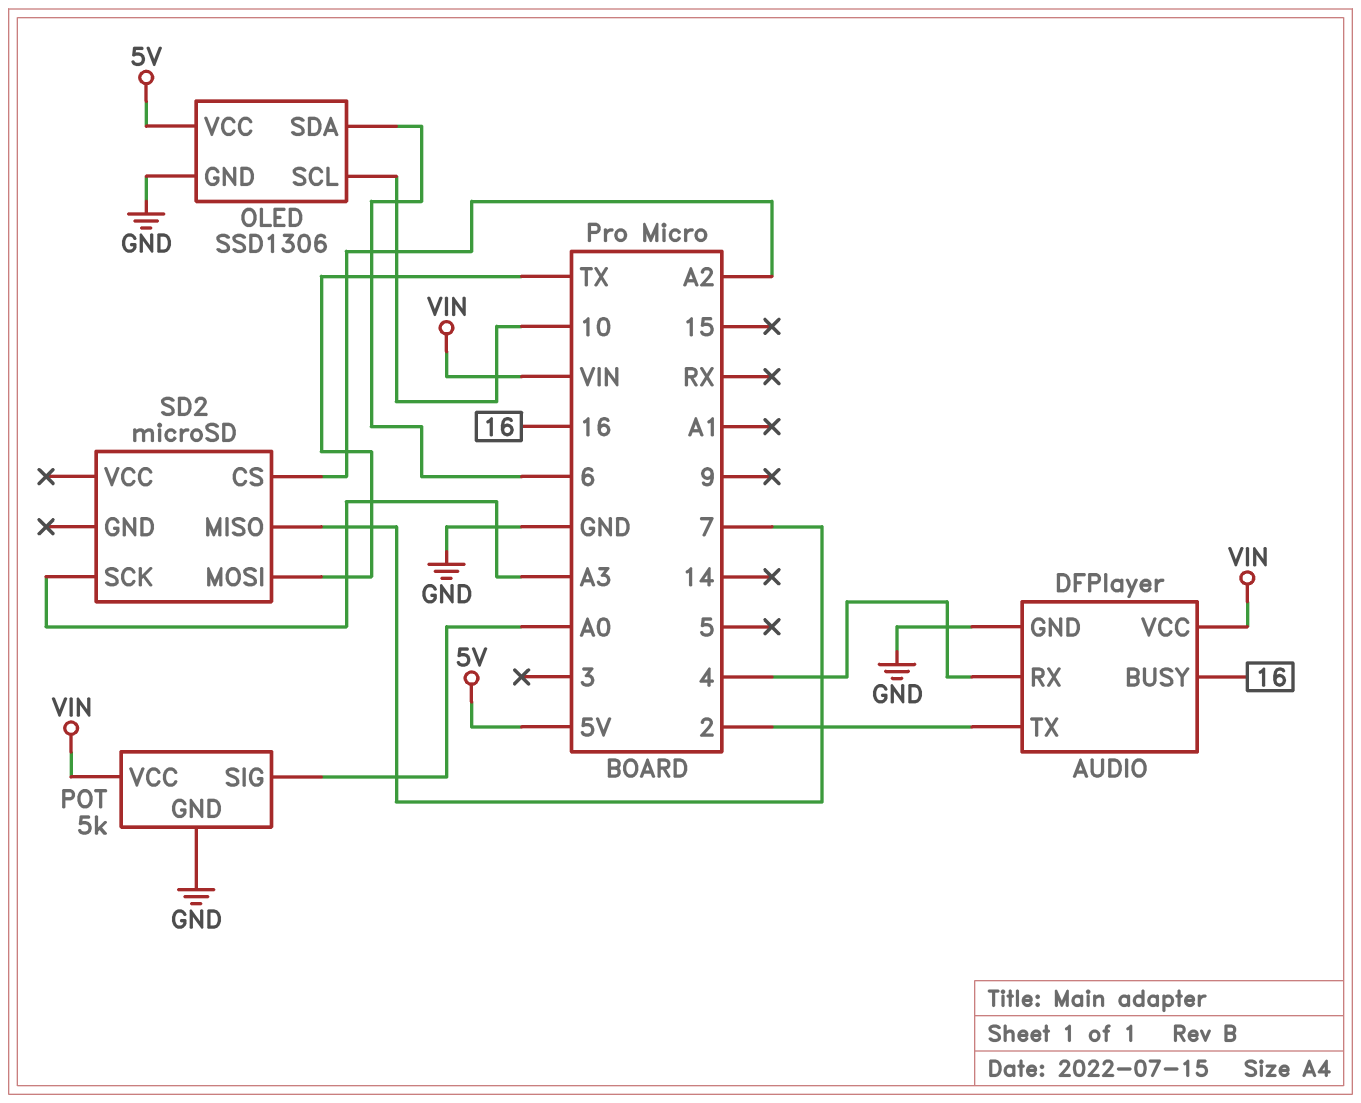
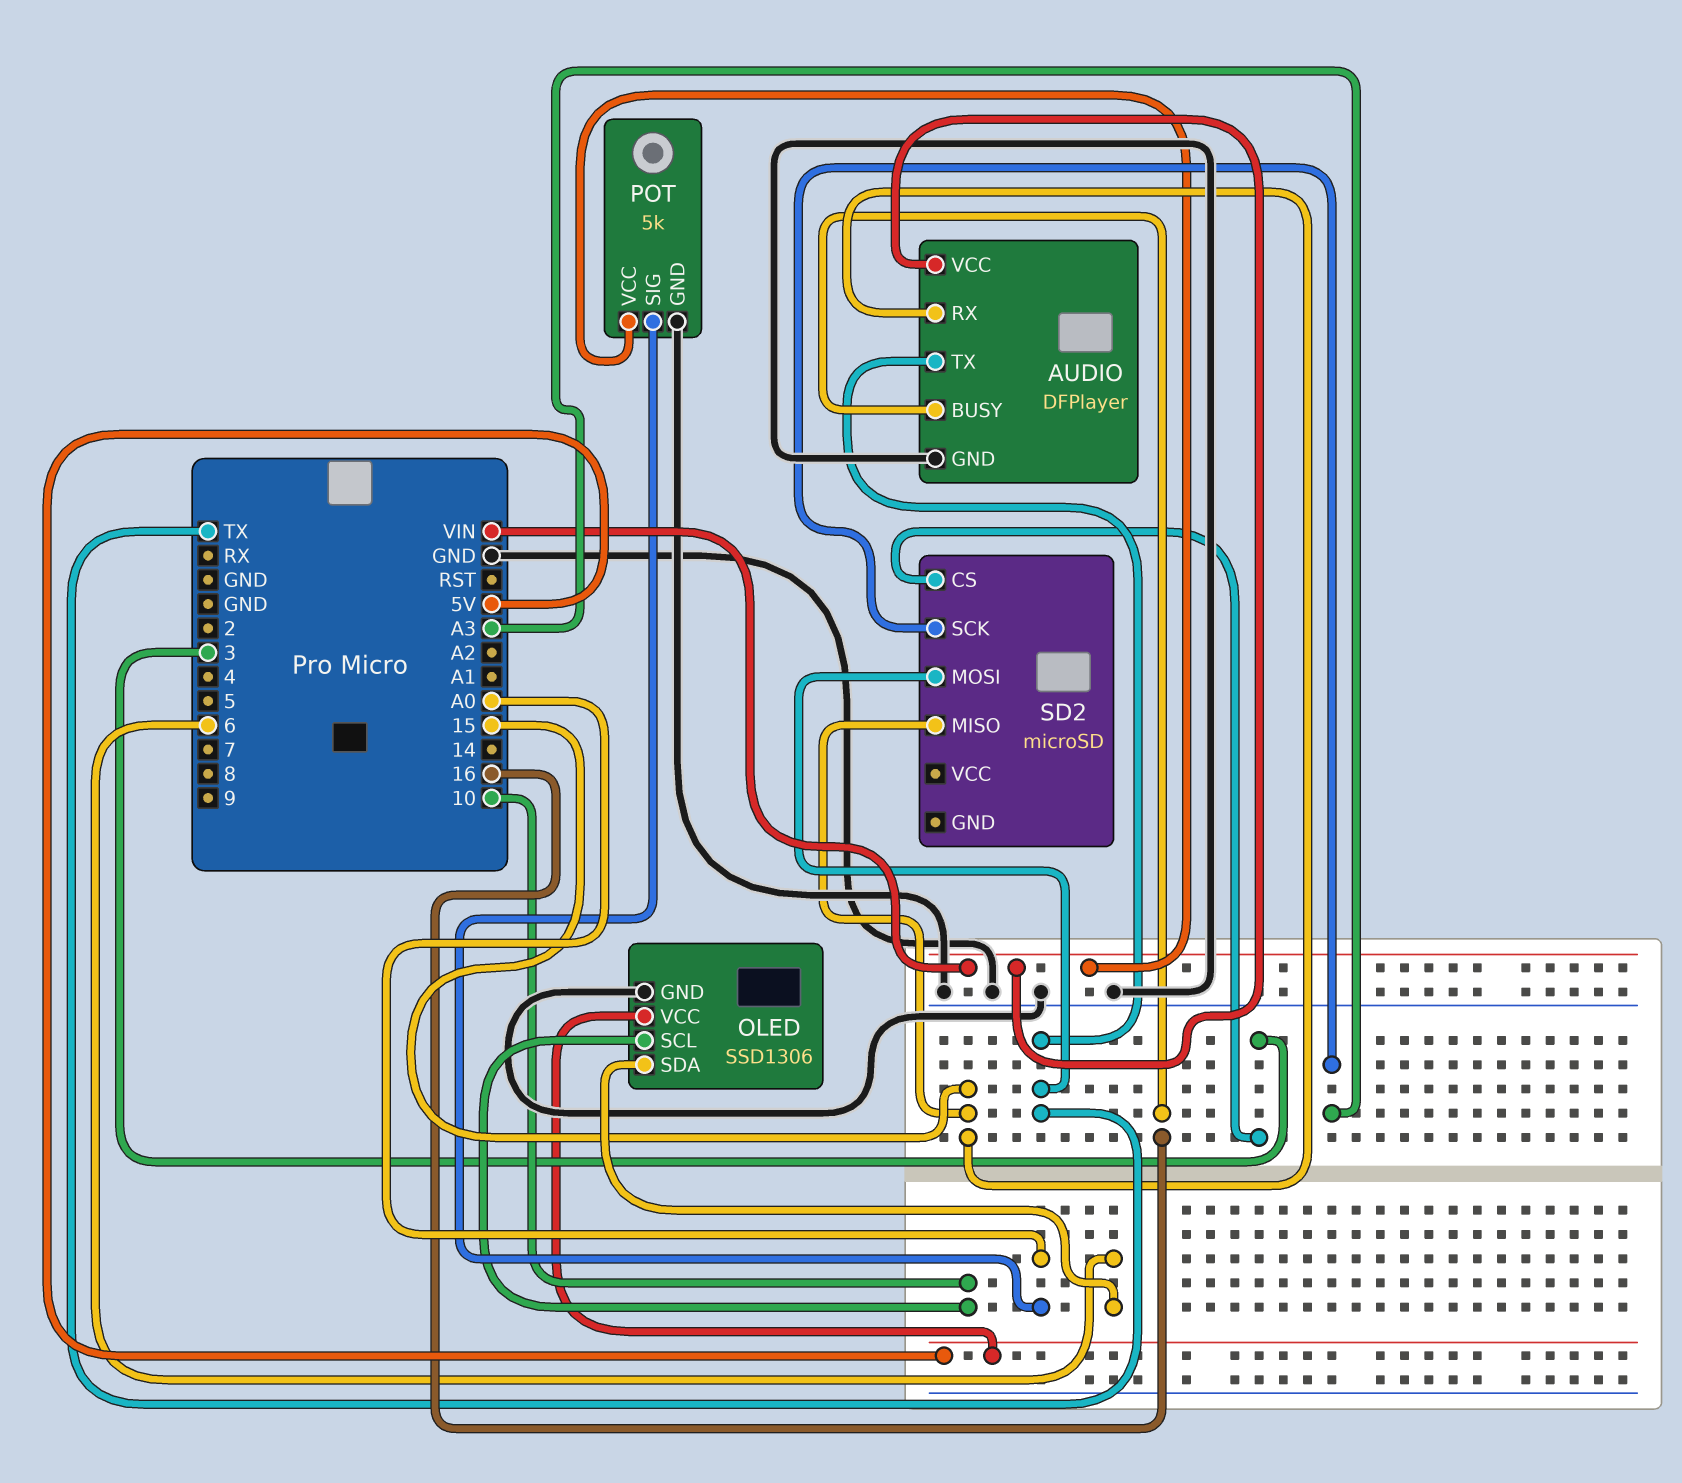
AUDIO pin RX: 4 -> 15
AUDIO pin TX: 2 -> TX
SD2 pin CS: A2 -> 3
SD2 pin MISO: 7 -> 15

